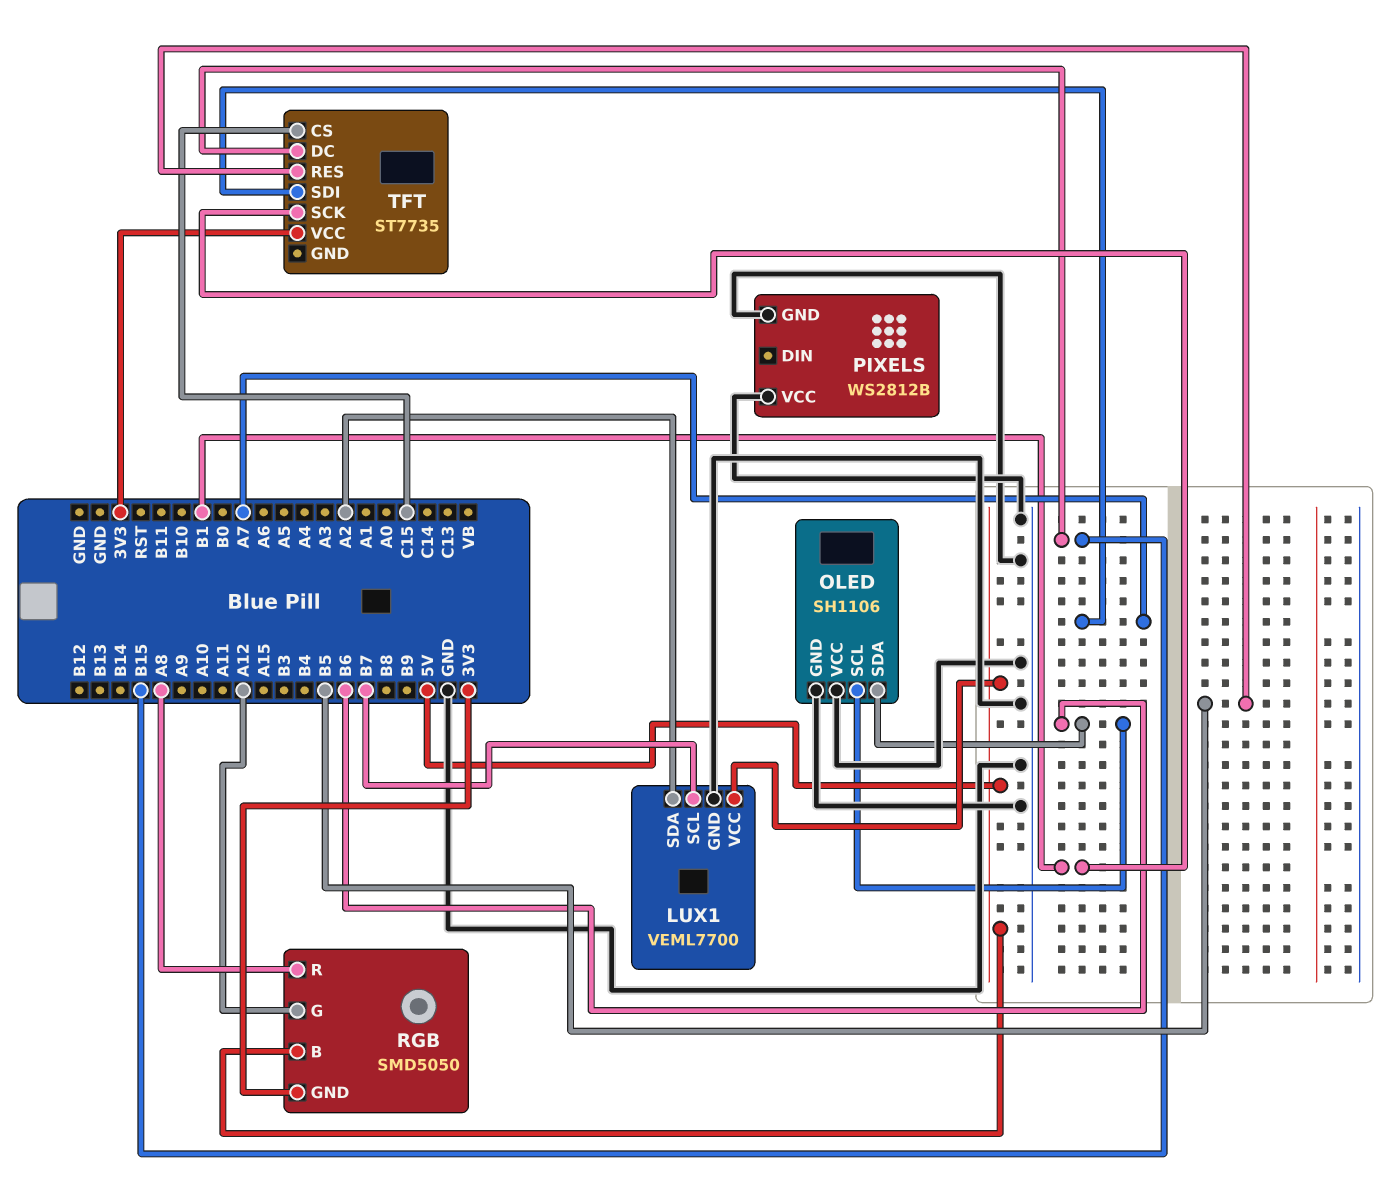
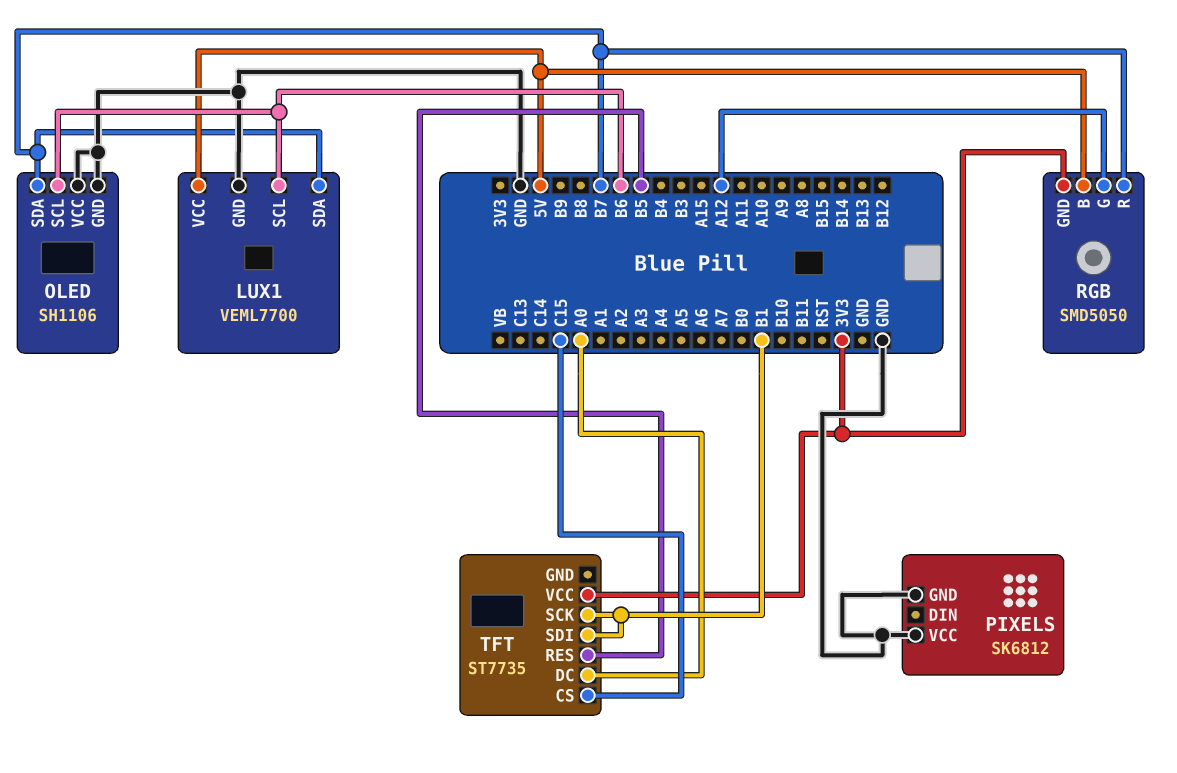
LUX1 pin SCL: B7 -> B6
LUX1 pin SDA: A2 -> B7
OLED pin SDA: B6 -> B7
PIXELS: WS2812B -> SK6812
RGB pin R: A8 -> B7
TFT pin DC: B15 -> A0
TFT pin SDI: A7 -> B1

